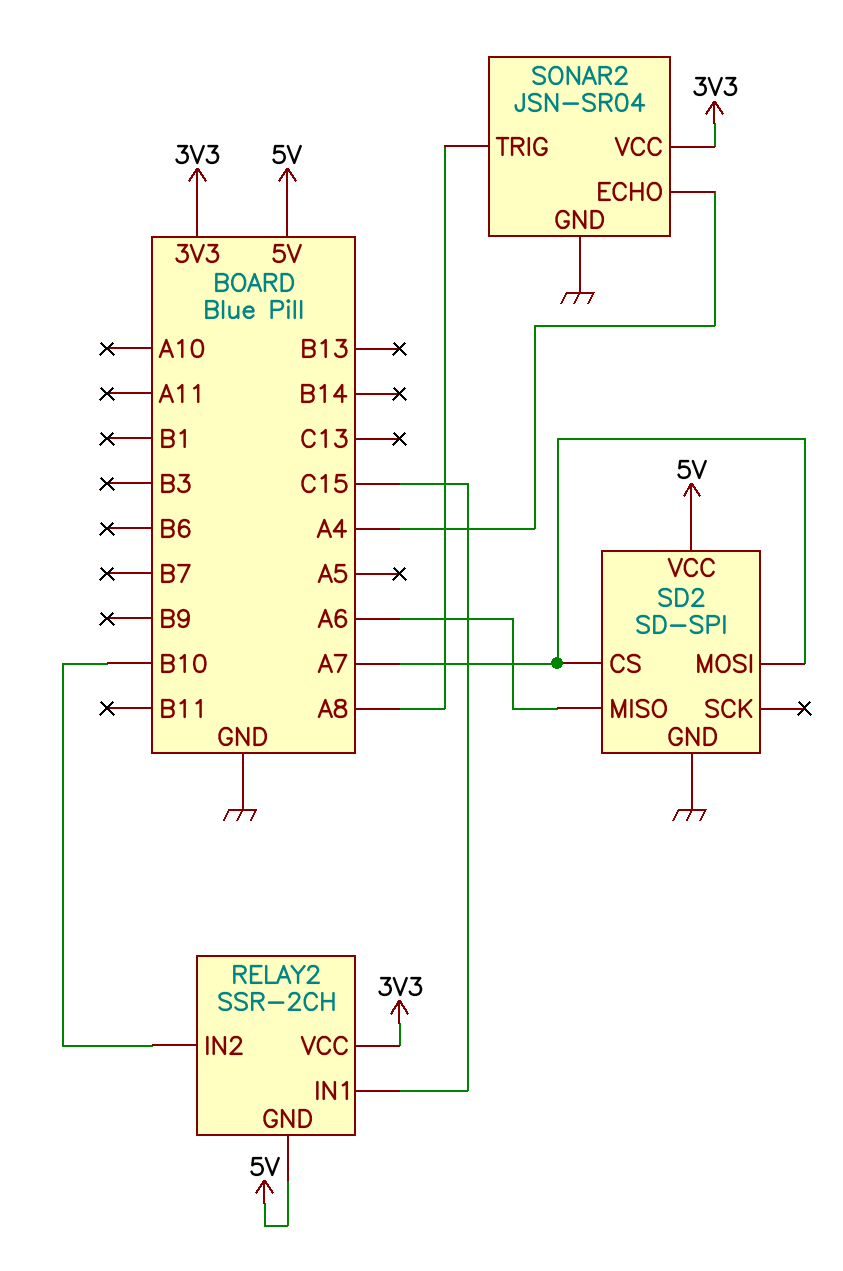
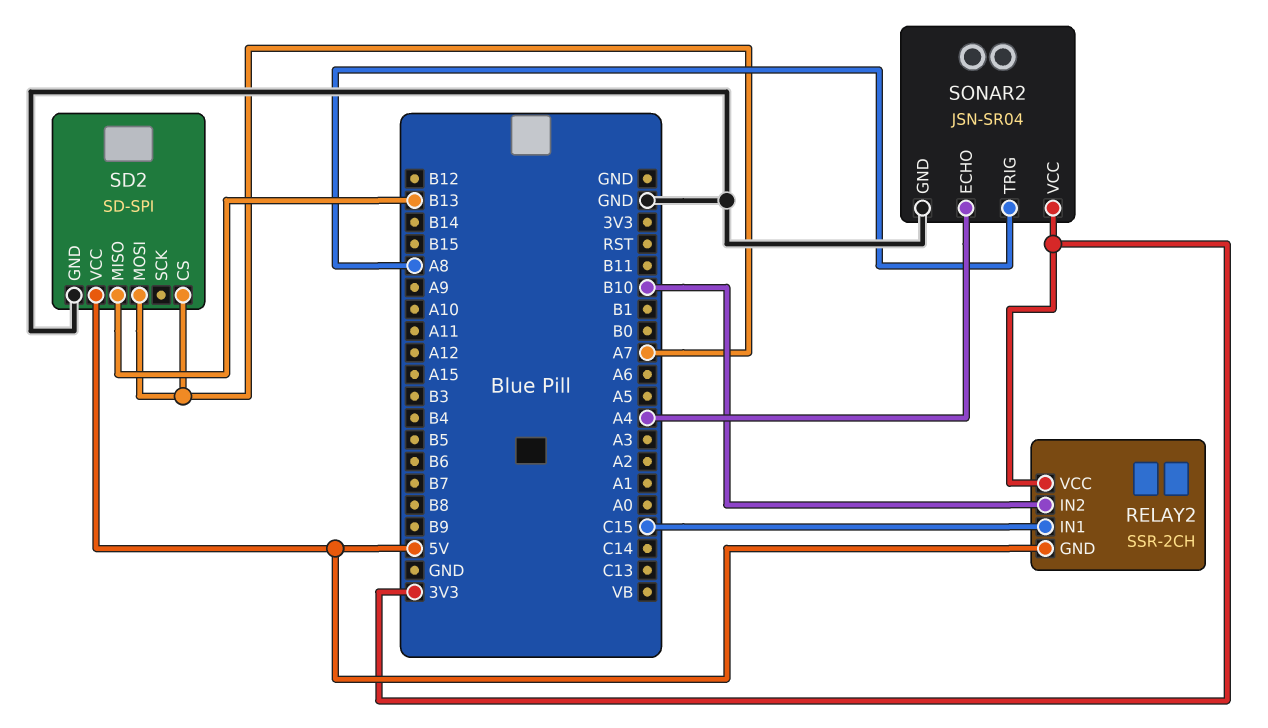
SD2 pin MISO: A6 -> B13

